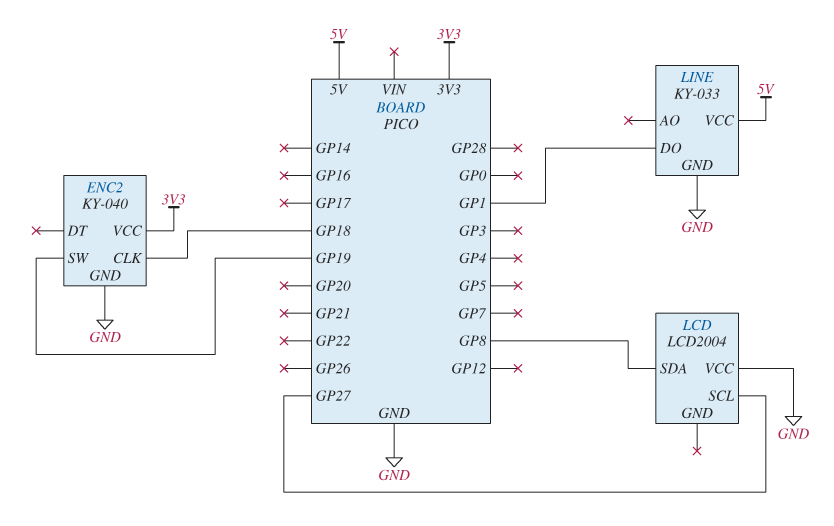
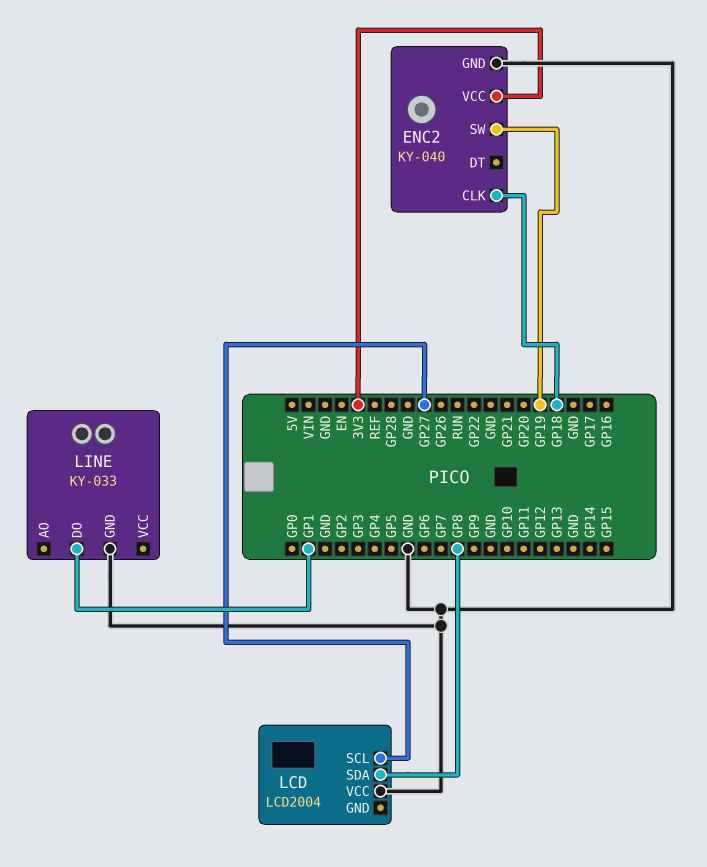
LINE pin VCC: 5V -> none

